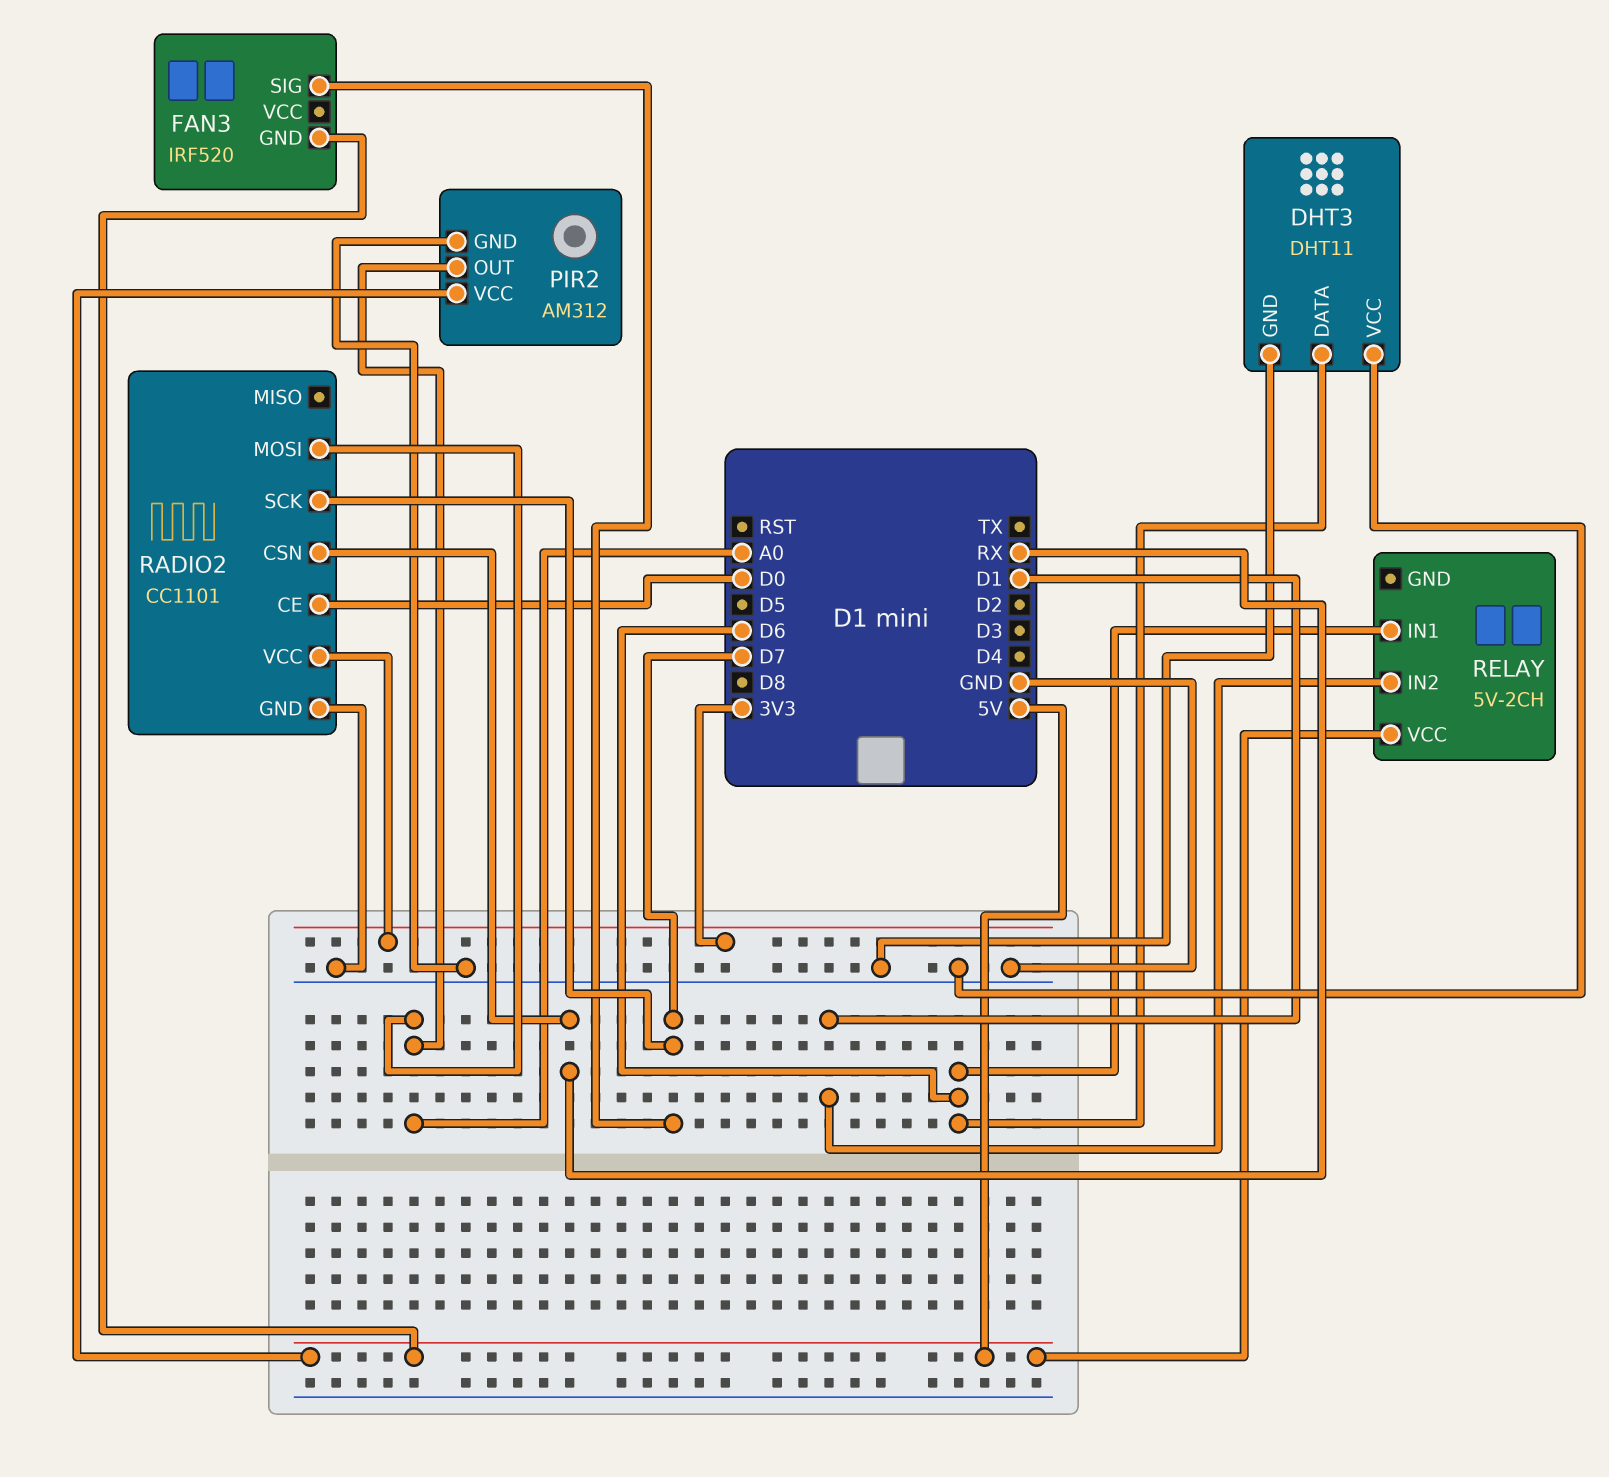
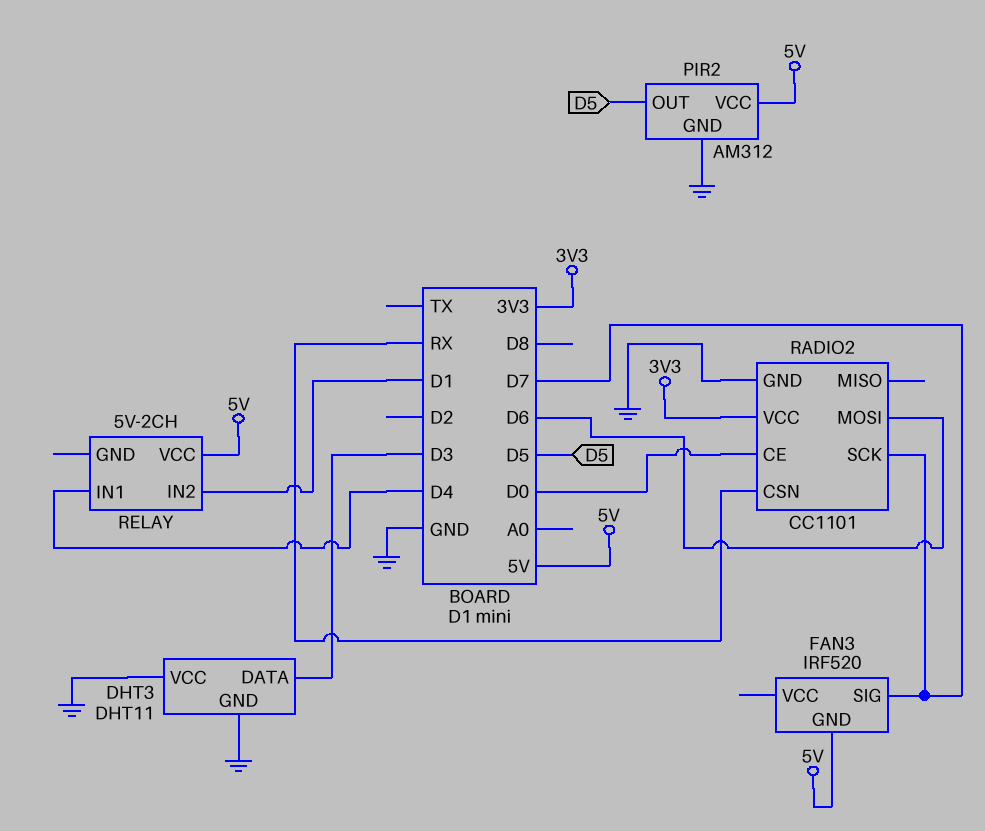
DHT3 pin DATA: D6 -> D3
PIR2 pin OUT: A0 -> D5
RADIO2 pin MOSI: A0 -> D6
RELAY pin IN1: D6 -> D4

